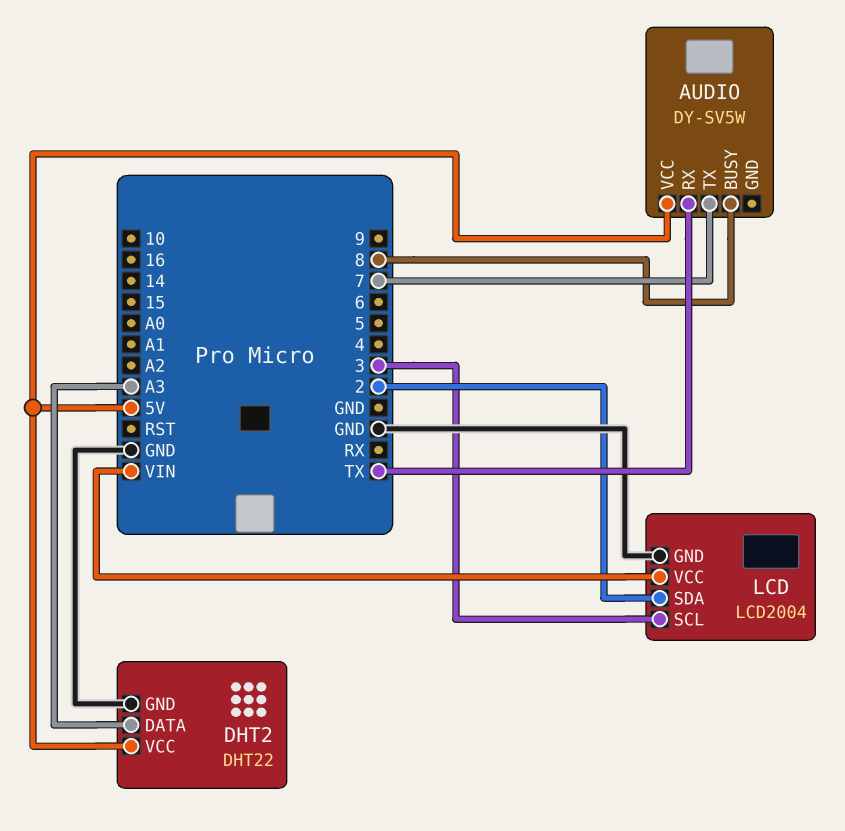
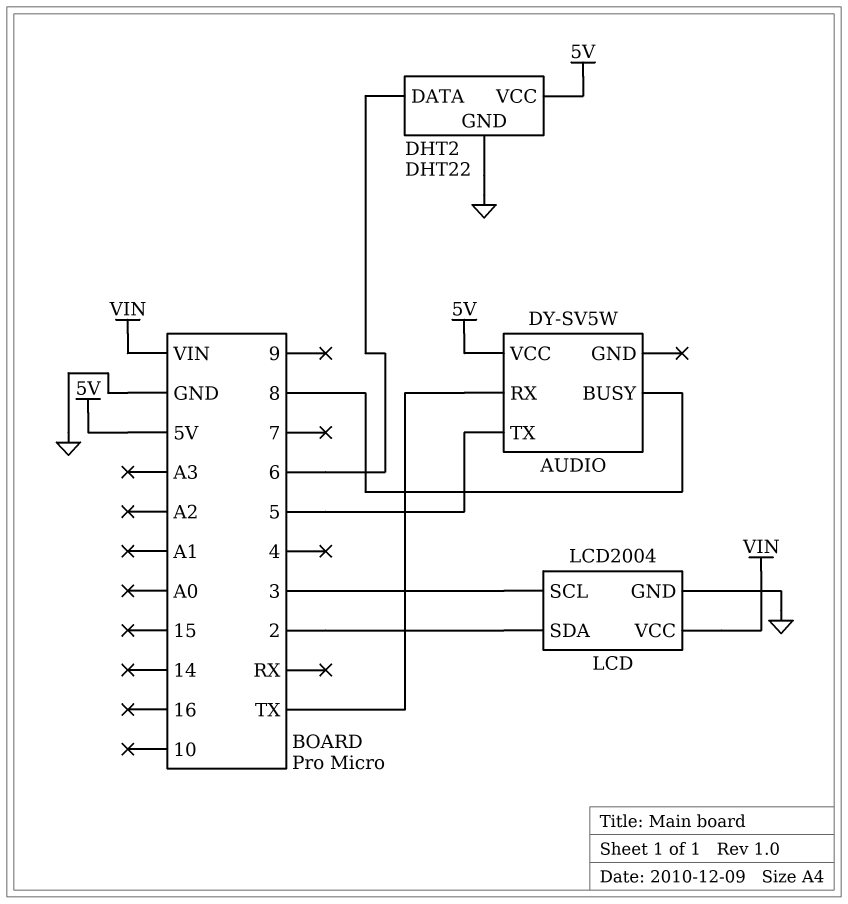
AUDIO pin TX: 7 -> 5
DHT2 pin DATA: A3 -> 6

